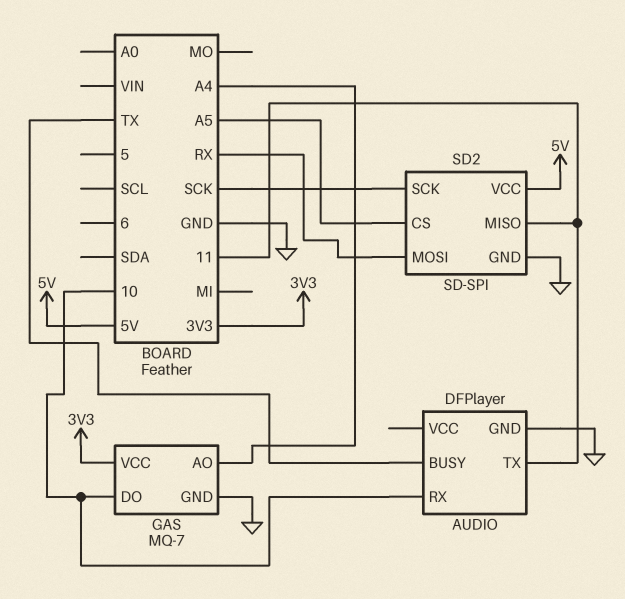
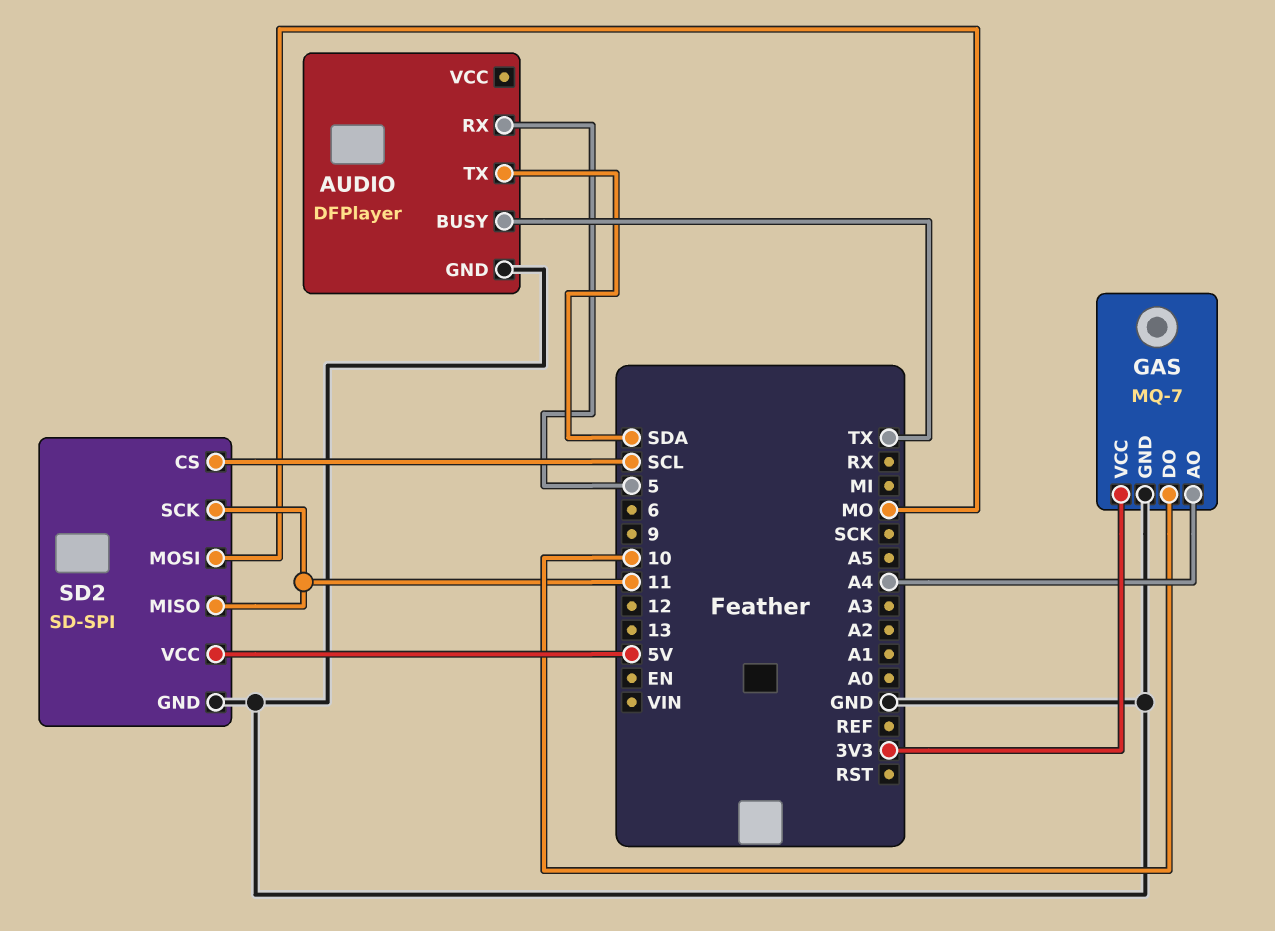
AUDIO pin RX: 10 -> 5
AUDIO pin TX: 11 -> SDA
SD2 pin CS: A5 -> SCL
SD2 pin MOSI: RX -> MO
SD2 pin SCK: SCK -> 11

